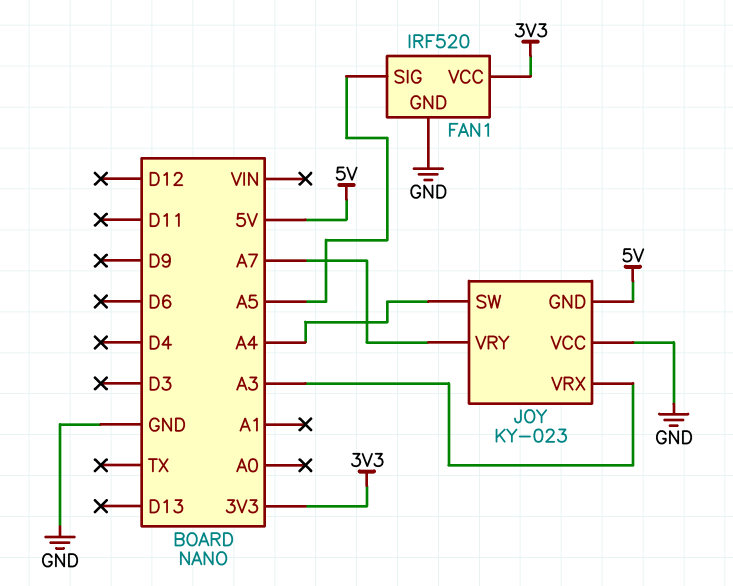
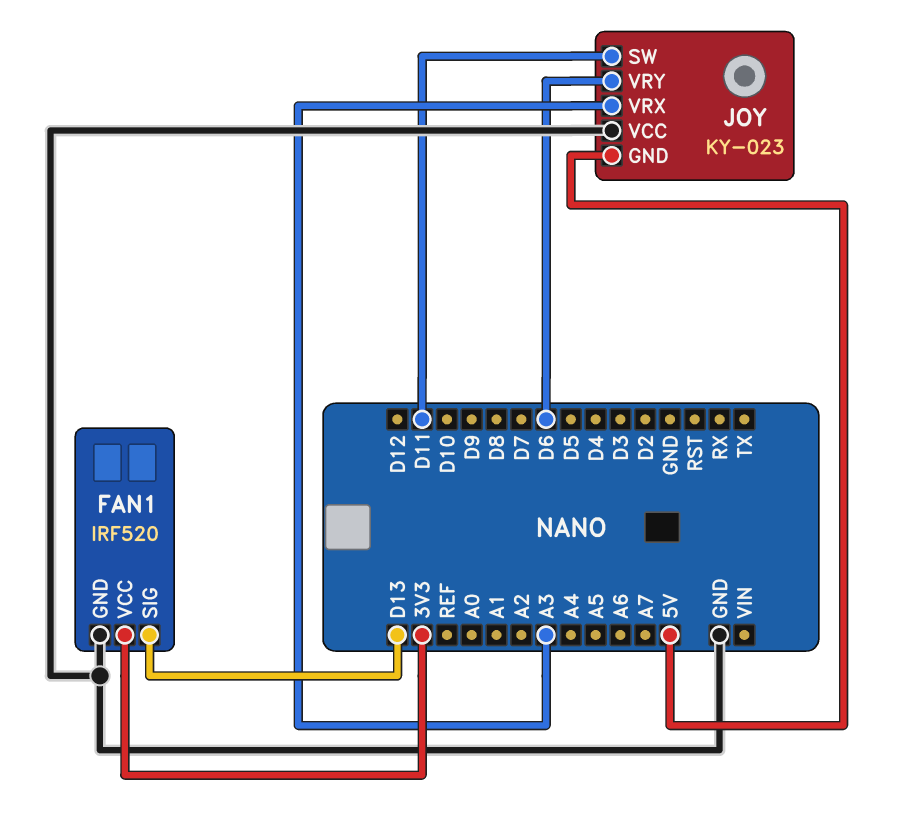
FAN1 pin SIG: A5 -> D13
JOY pin SW: A4 -> D11
JOY pin VRY: A7 -> D6

